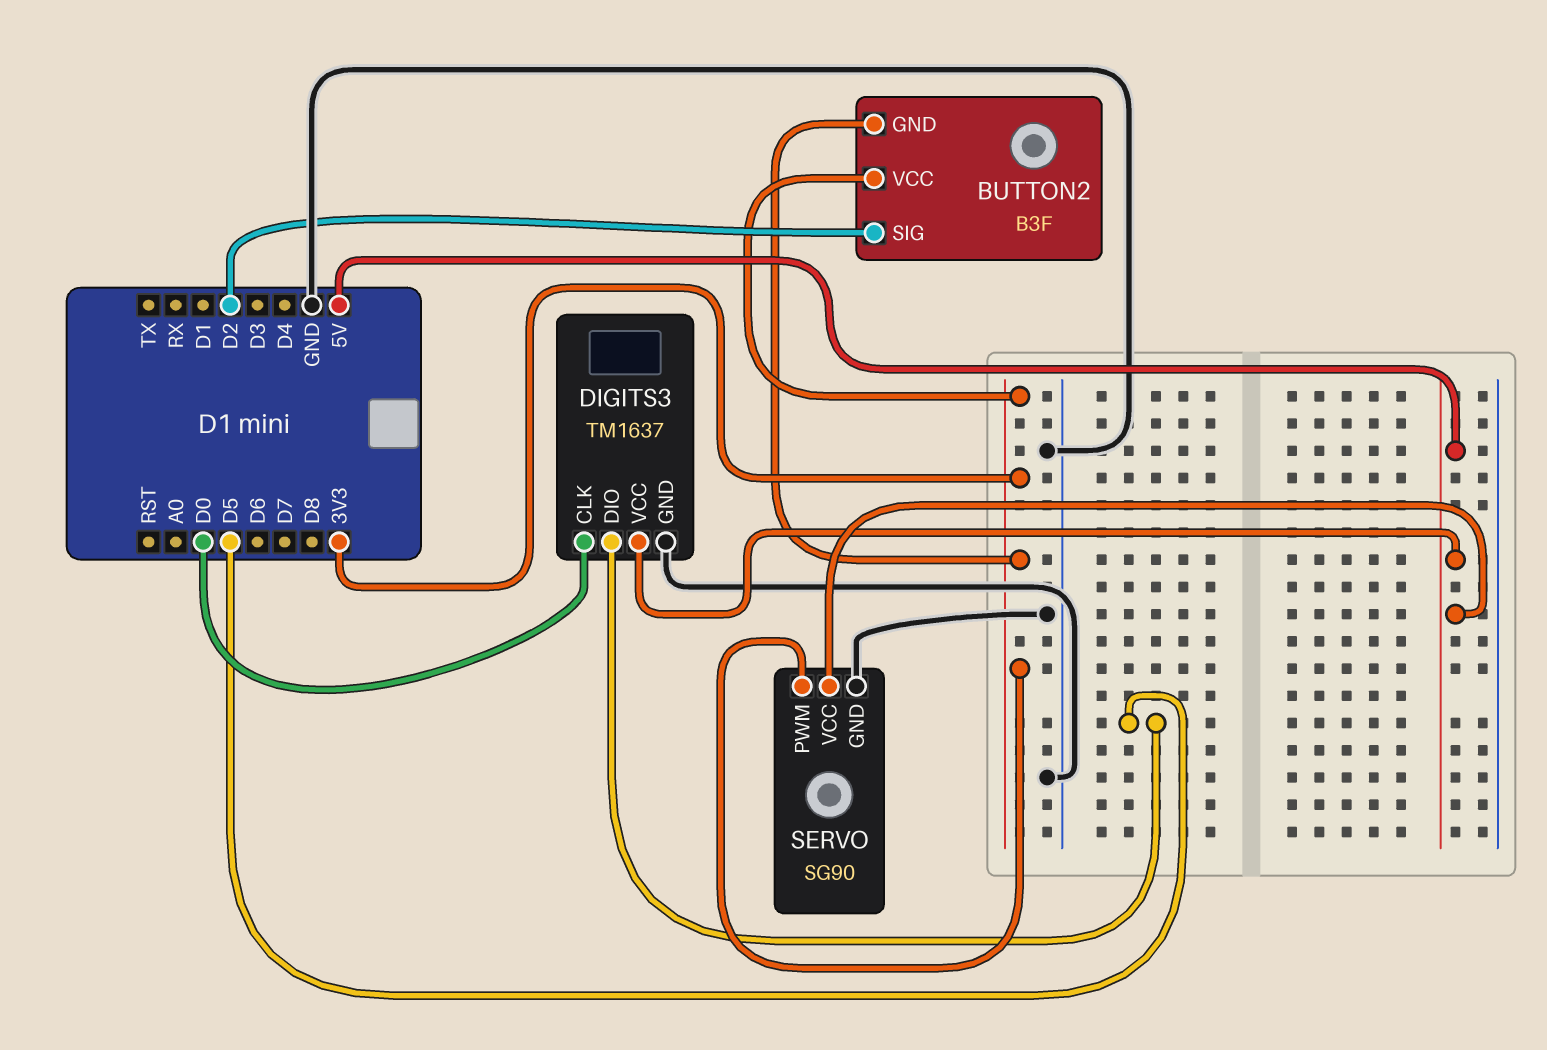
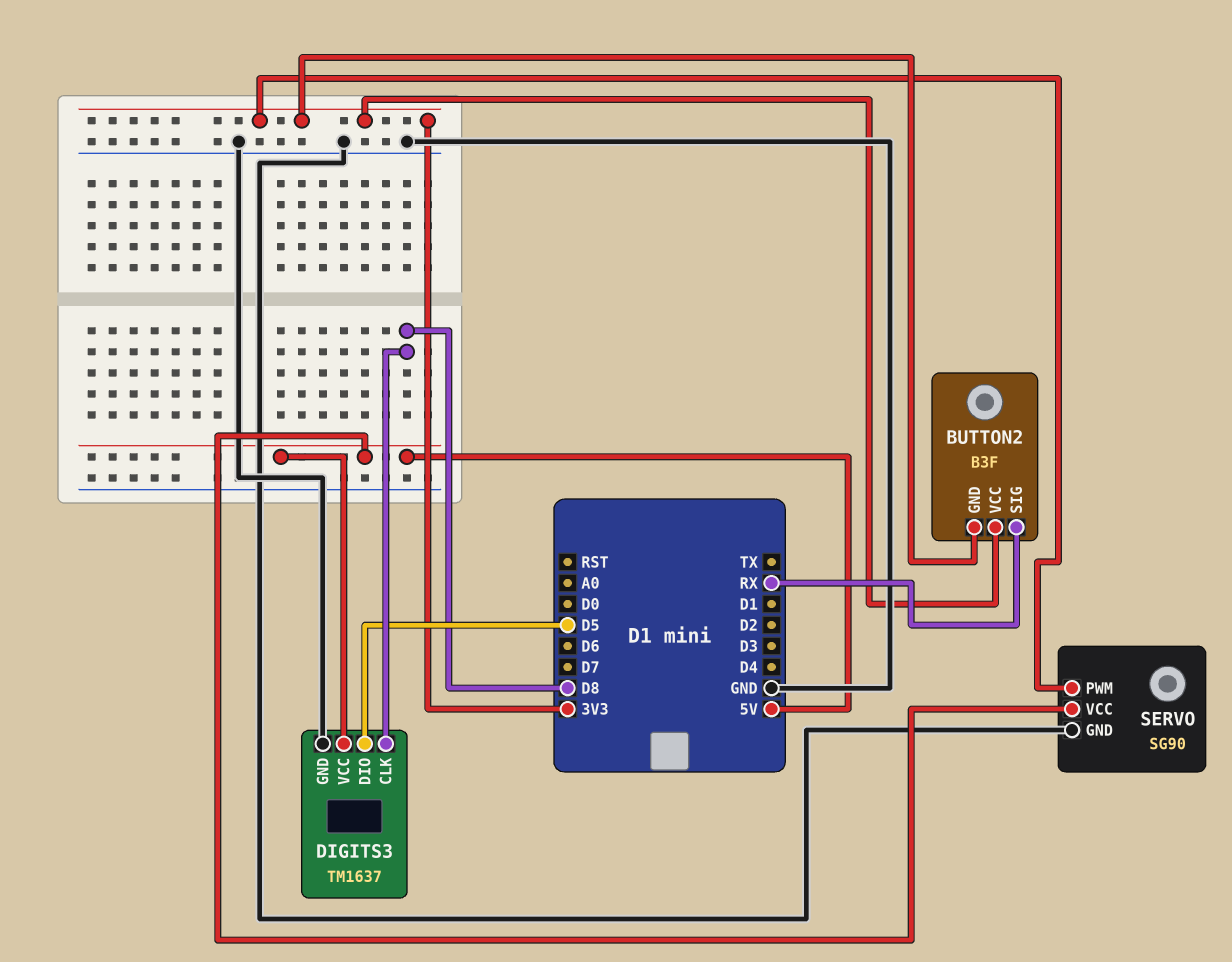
BUTTON2 pin SIG: D2 -> RX
DIGITS3 pin CLK: D0 -> D8

